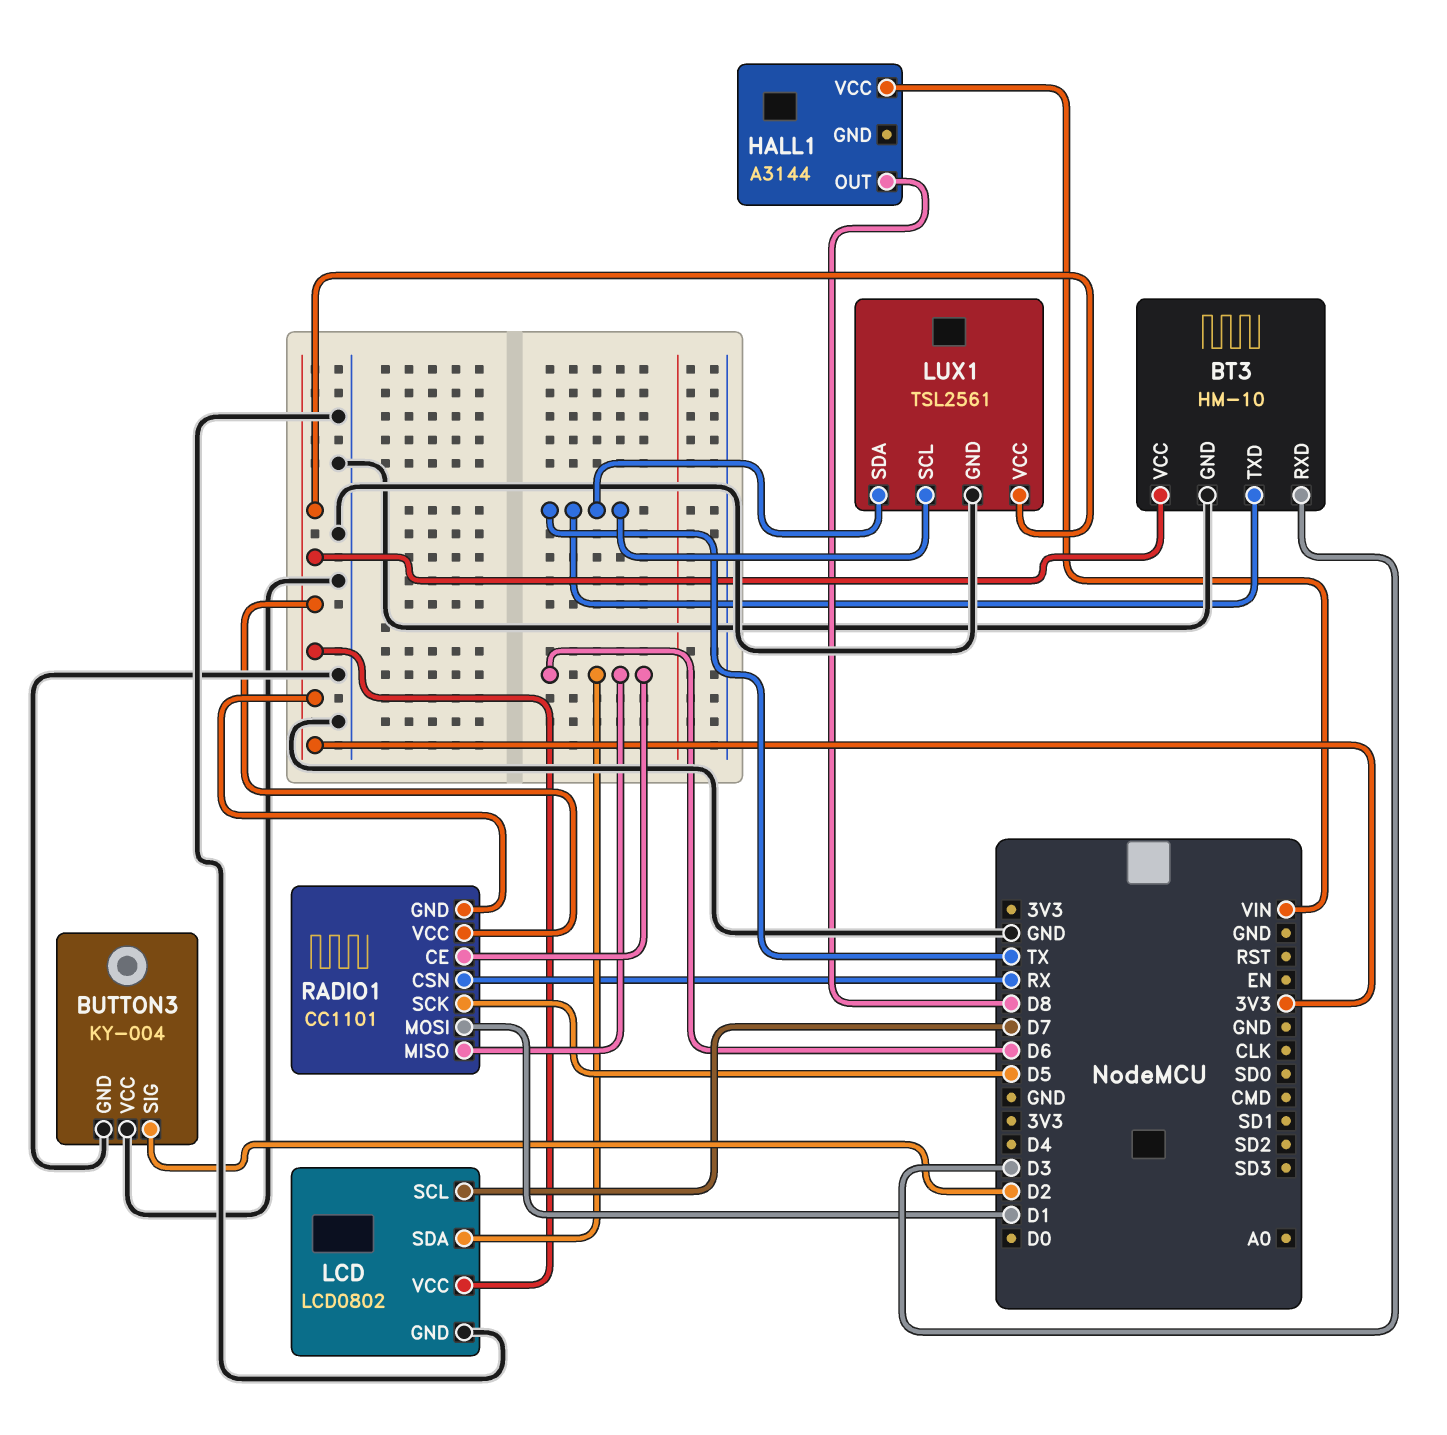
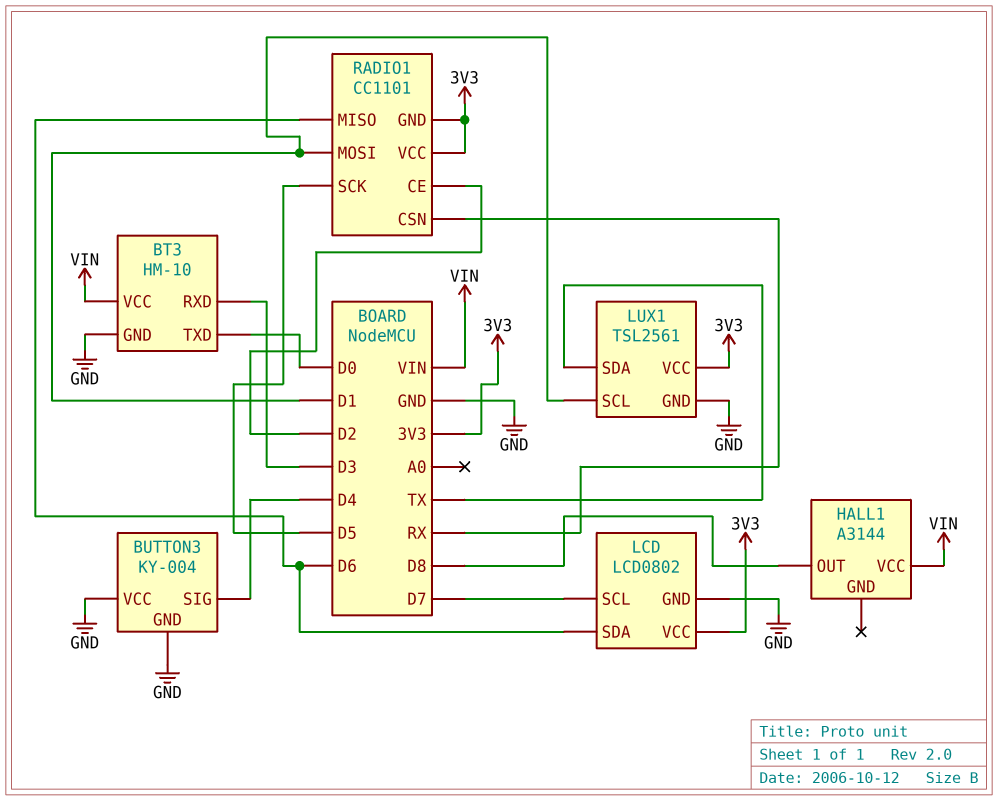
BT3 pin TXD: TX -> D0
BT3 pin VCC: 3V3 -> VIN
BUTTON3 pin SIG: D2 -> D4
LUX1 pin SCL: TX -> D1
RADIO1 pin CE: D6 -> D2

